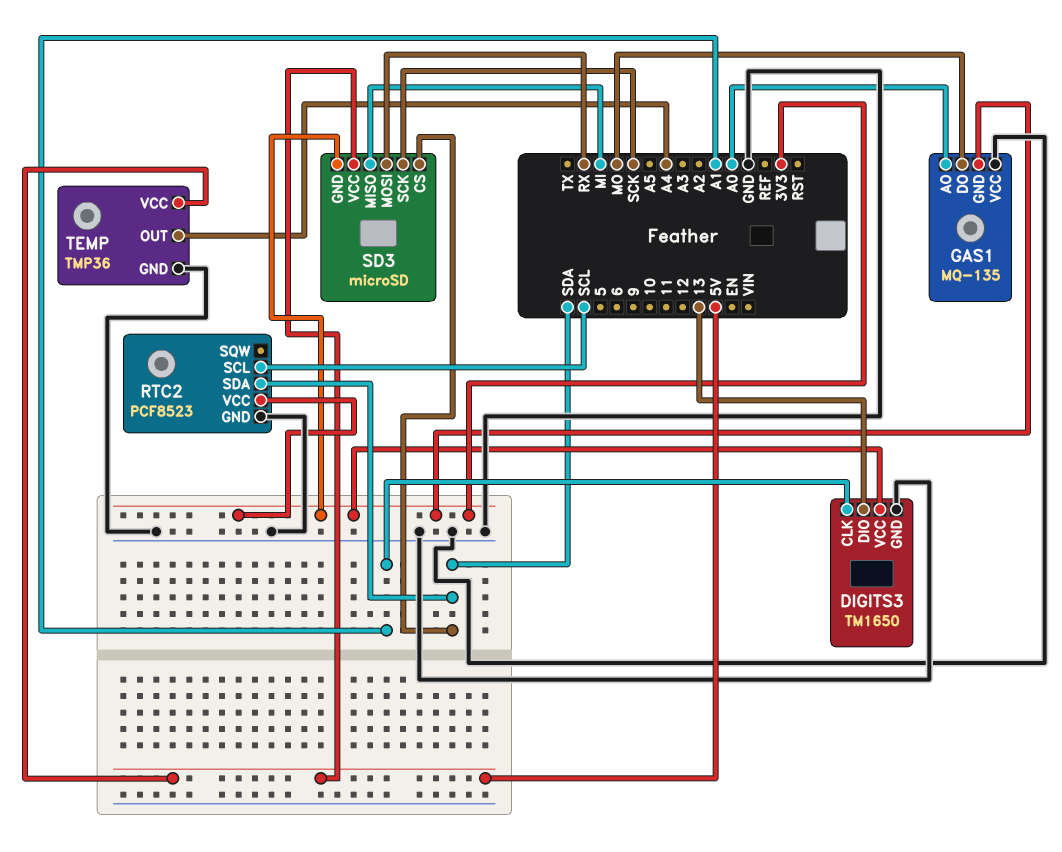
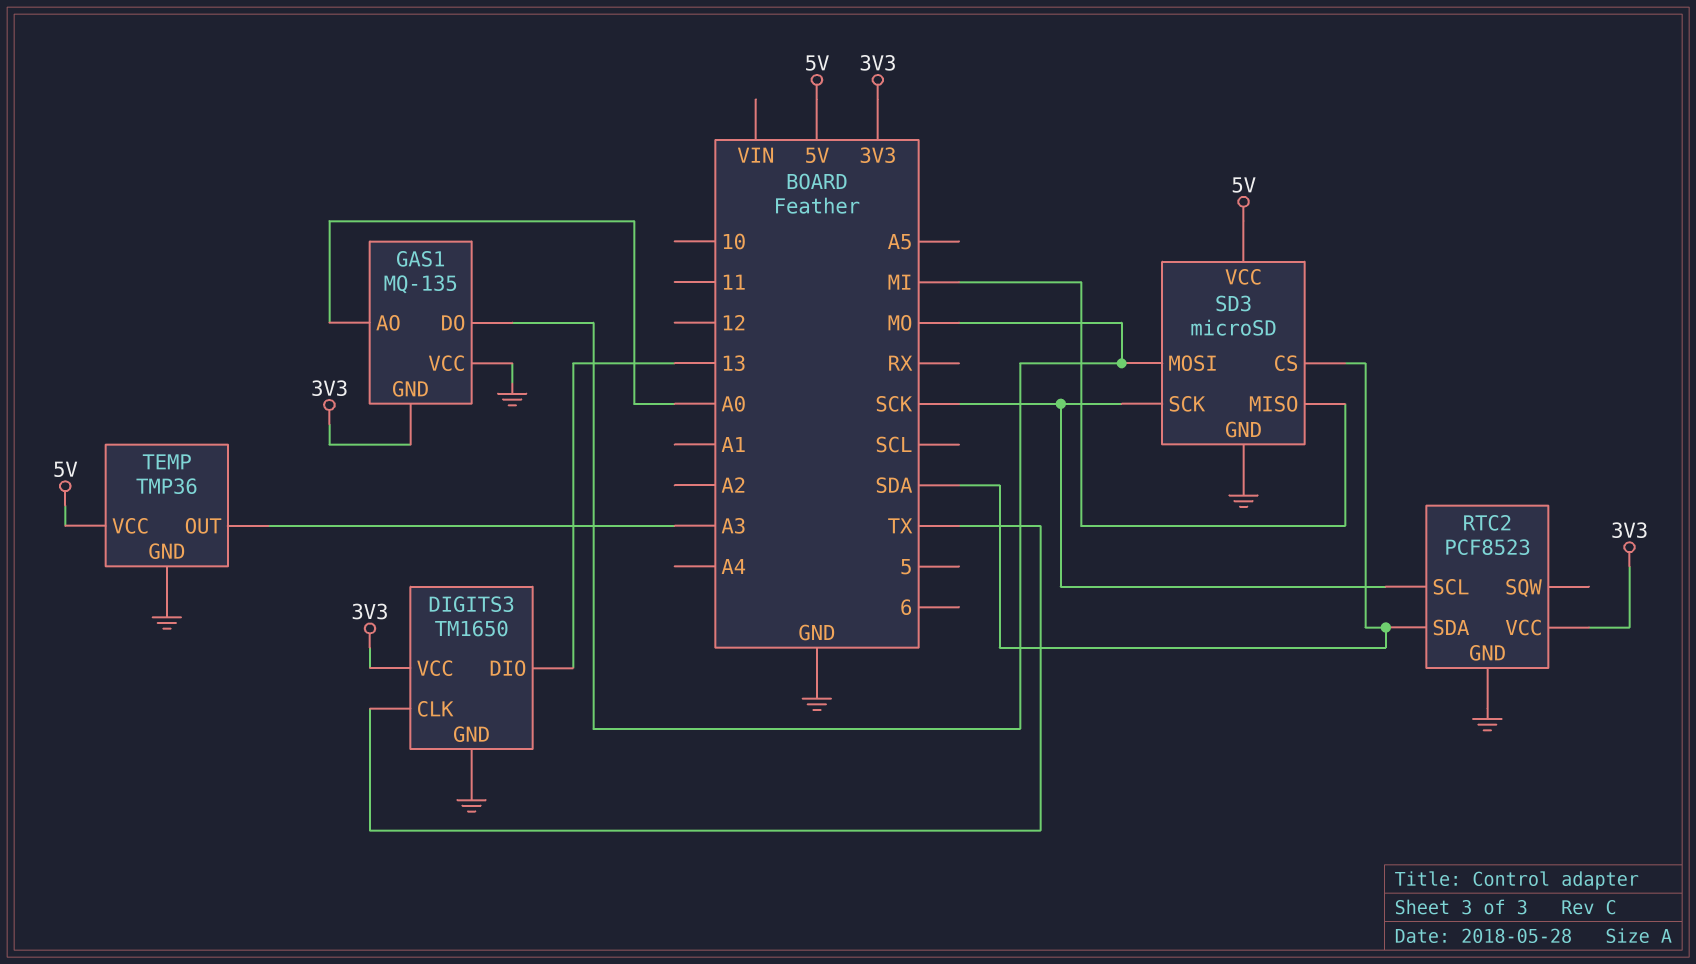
DIGITS3 pin CLK: A1 -> TX
RTC2 pin SCL: SCL -> SCK
SD3 pin GND: 3V3 -> GND
SD3 pin MOSI: RX -> MO
TEMP pin OUT: A4 -> A3

